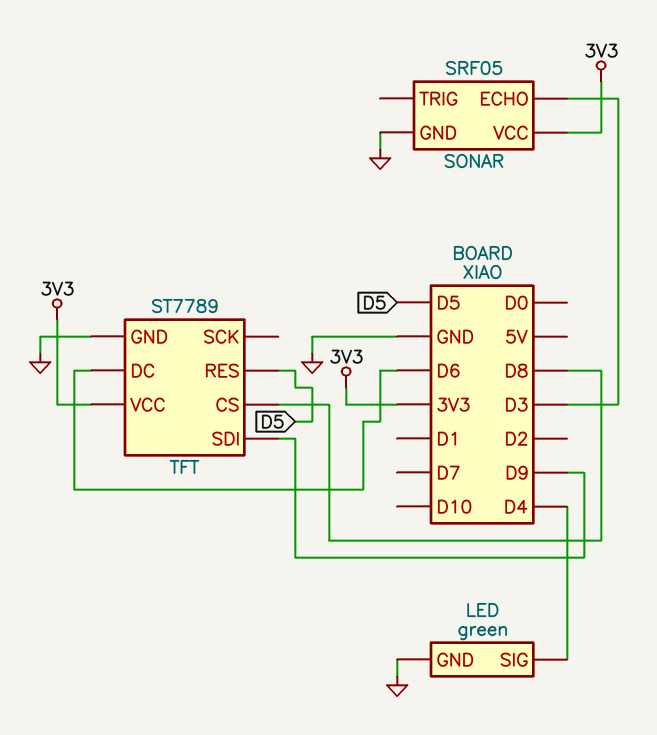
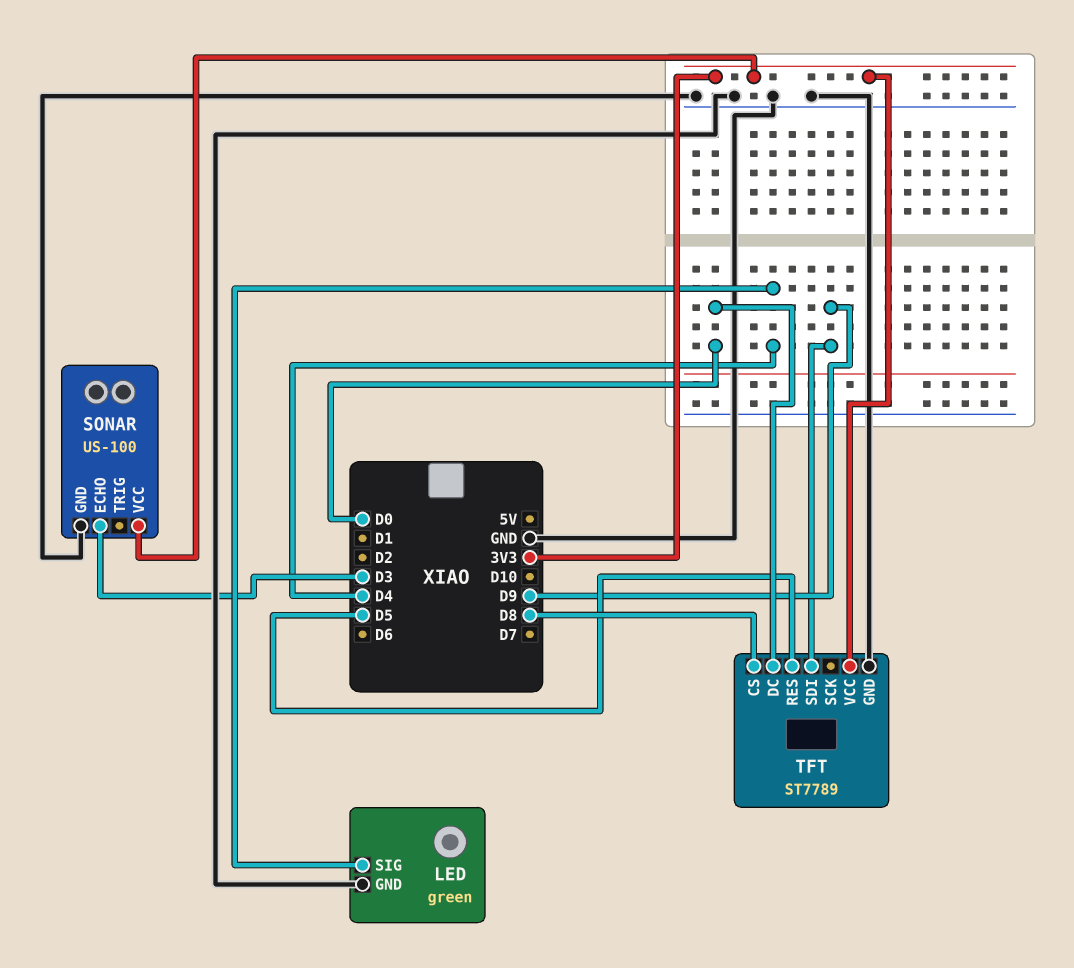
SONAR: SRF05 -> US-100
TFT pin DC: D6 -> D0

